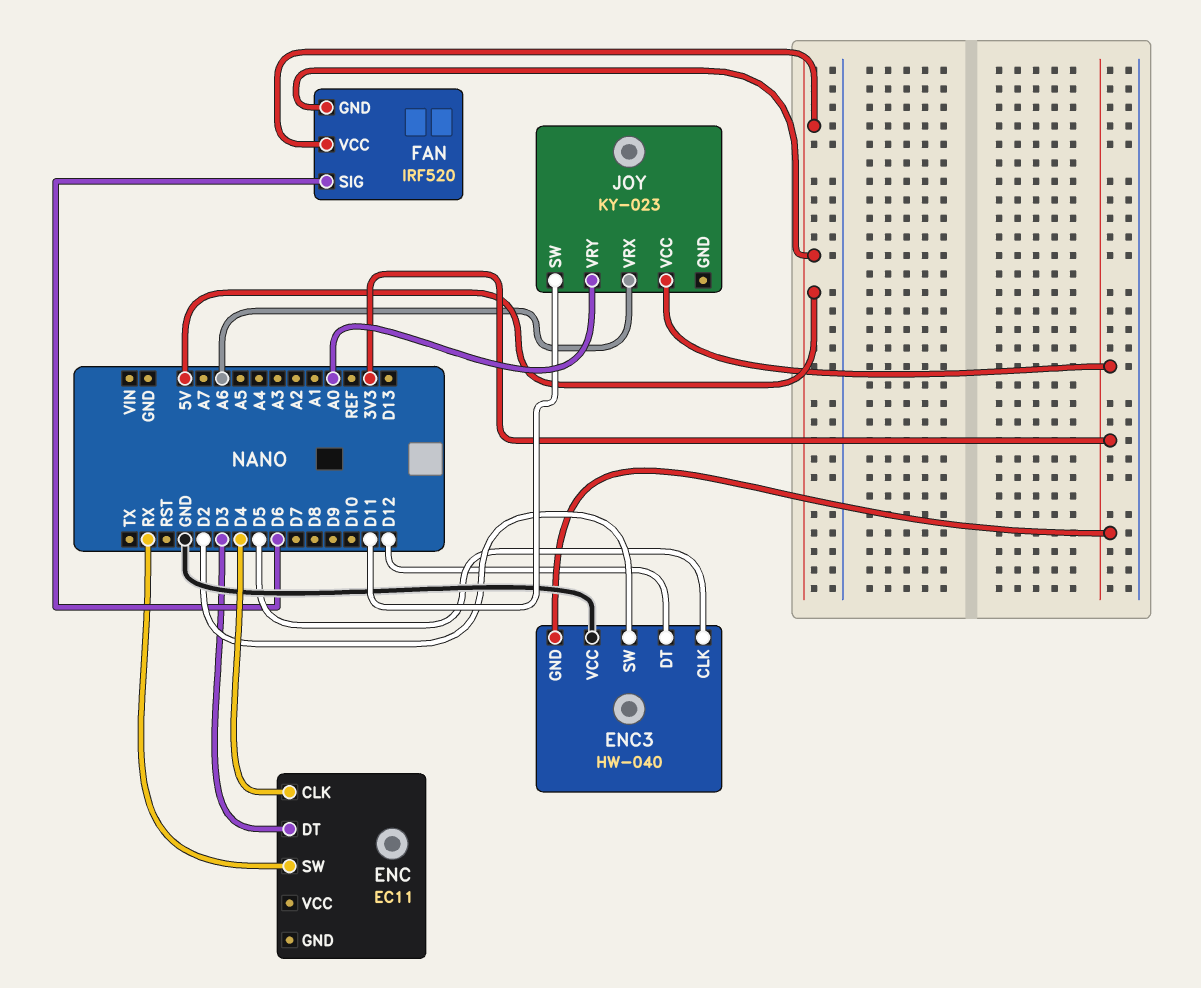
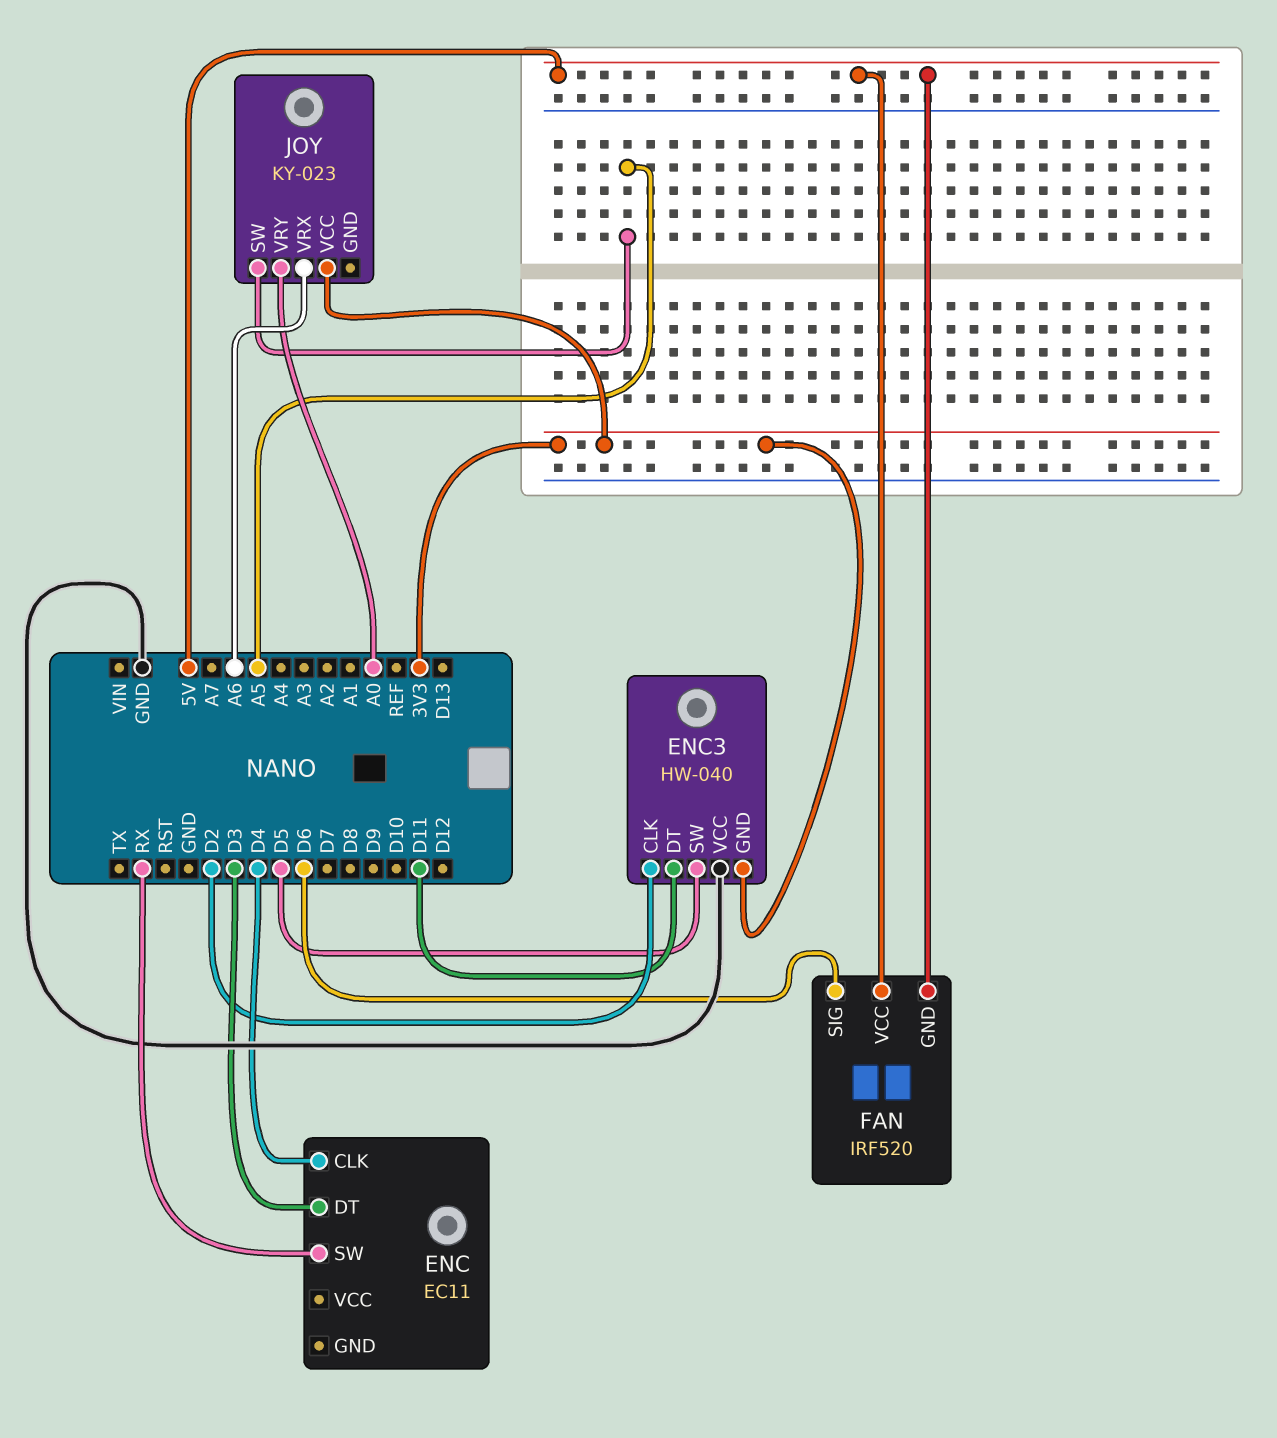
ENC3 pin CLK: D5 -> D2
ENC3 pin DT: D12 -> D11
ENC3 pin SW: D2 -> D5
JOY pin SW: D11 -> A5

